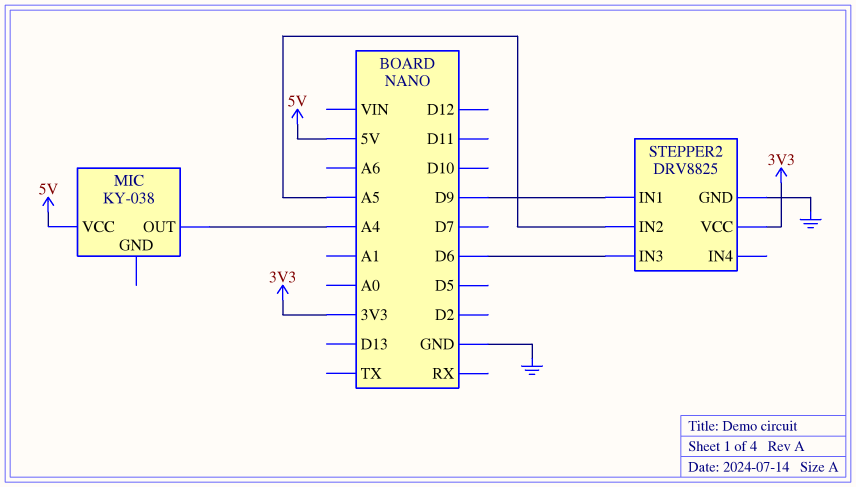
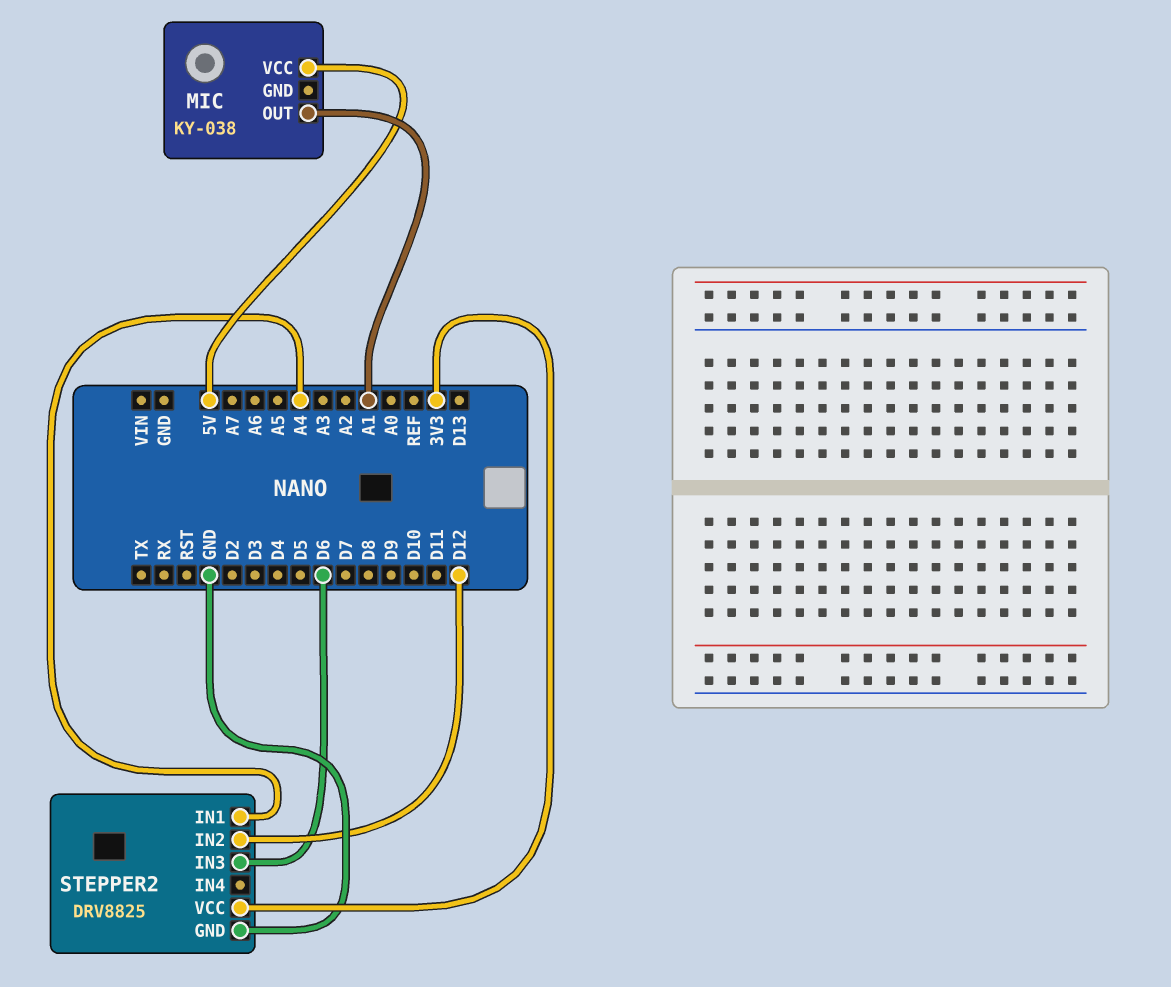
MIC pin OUT: A4 -> A1
STEPPER2 pin IN1: D9 -> A4
STEPPER2 pin IN2: A5 -> D12

